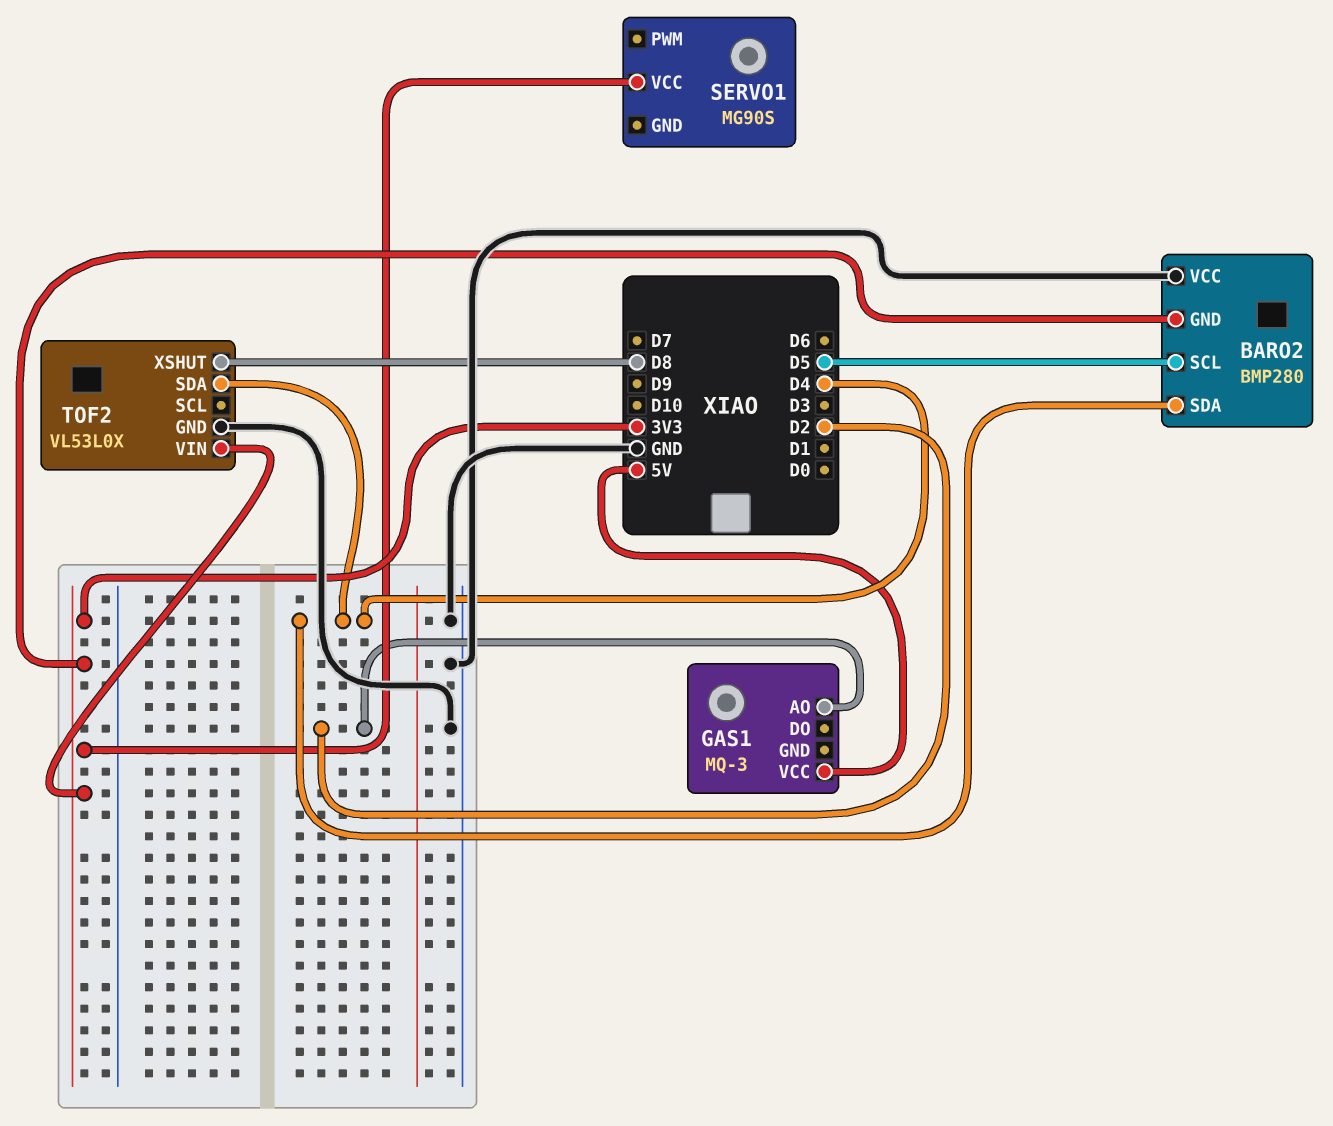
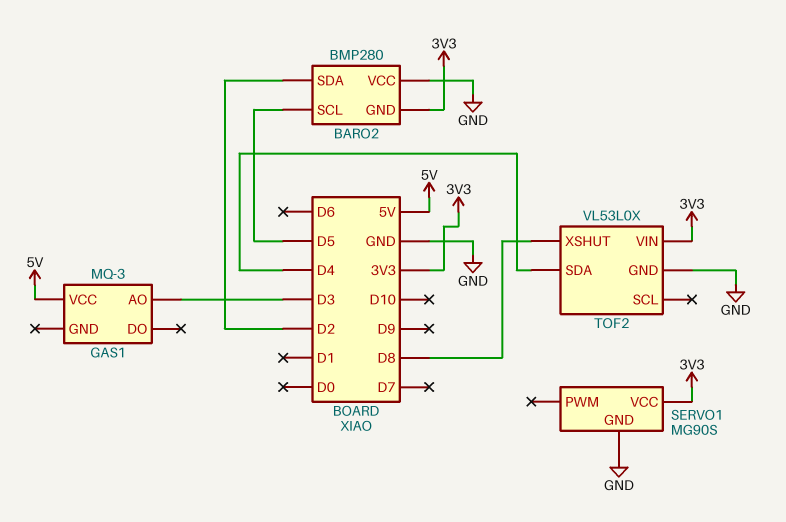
BARO2 pin SDA: D4 -> D2
GAS1 pin AO: D2 -> D3
SERVO1 pin GND: none -> GND

